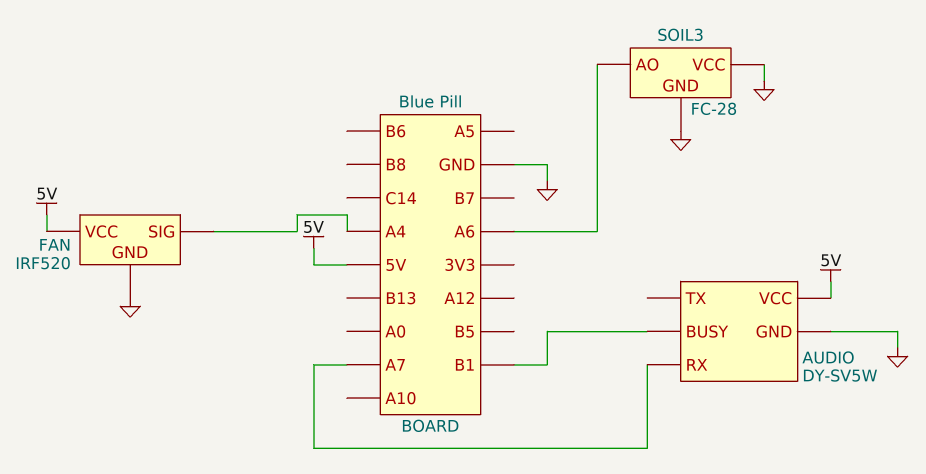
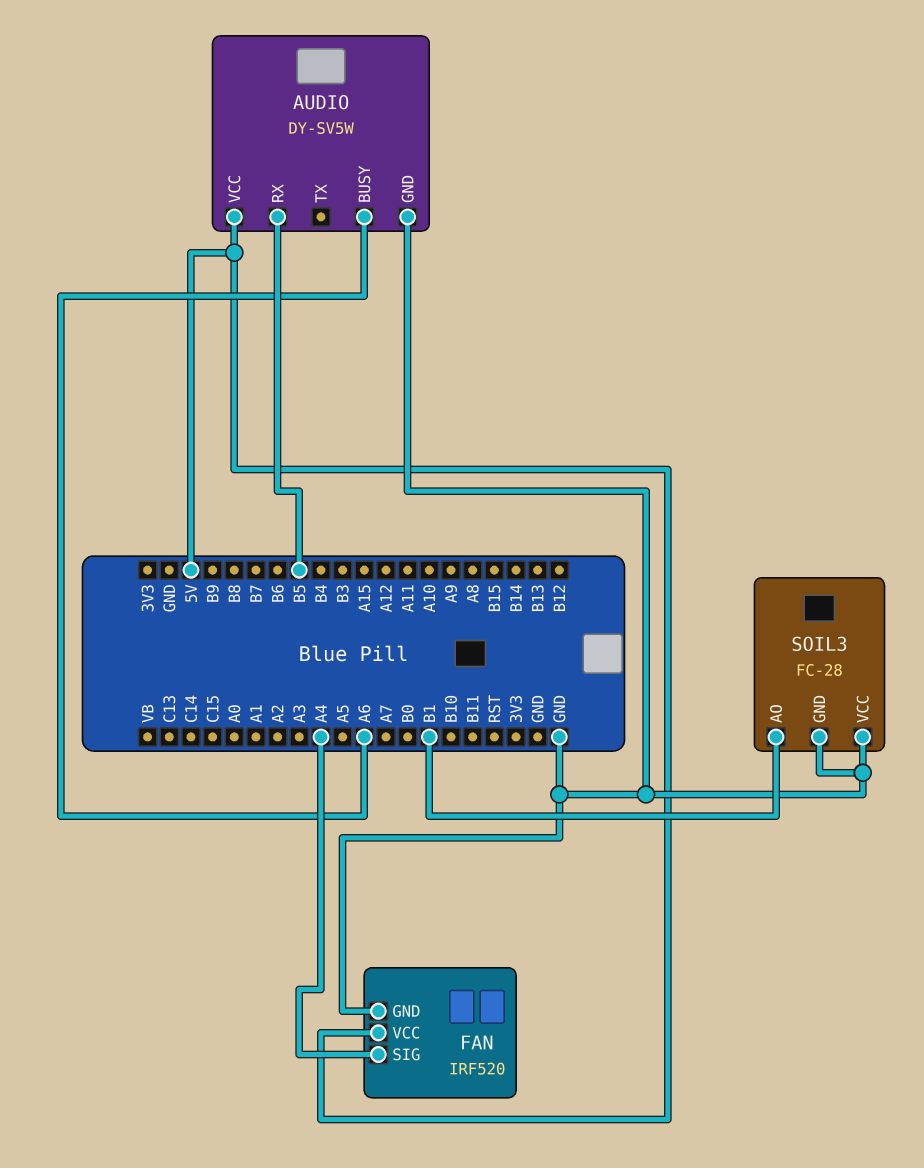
AUDIO pin BUSY: B1 -> A6
AUDIO pin RX: A7 -> B5
SOIL3 pin AO: A6 -> B1

